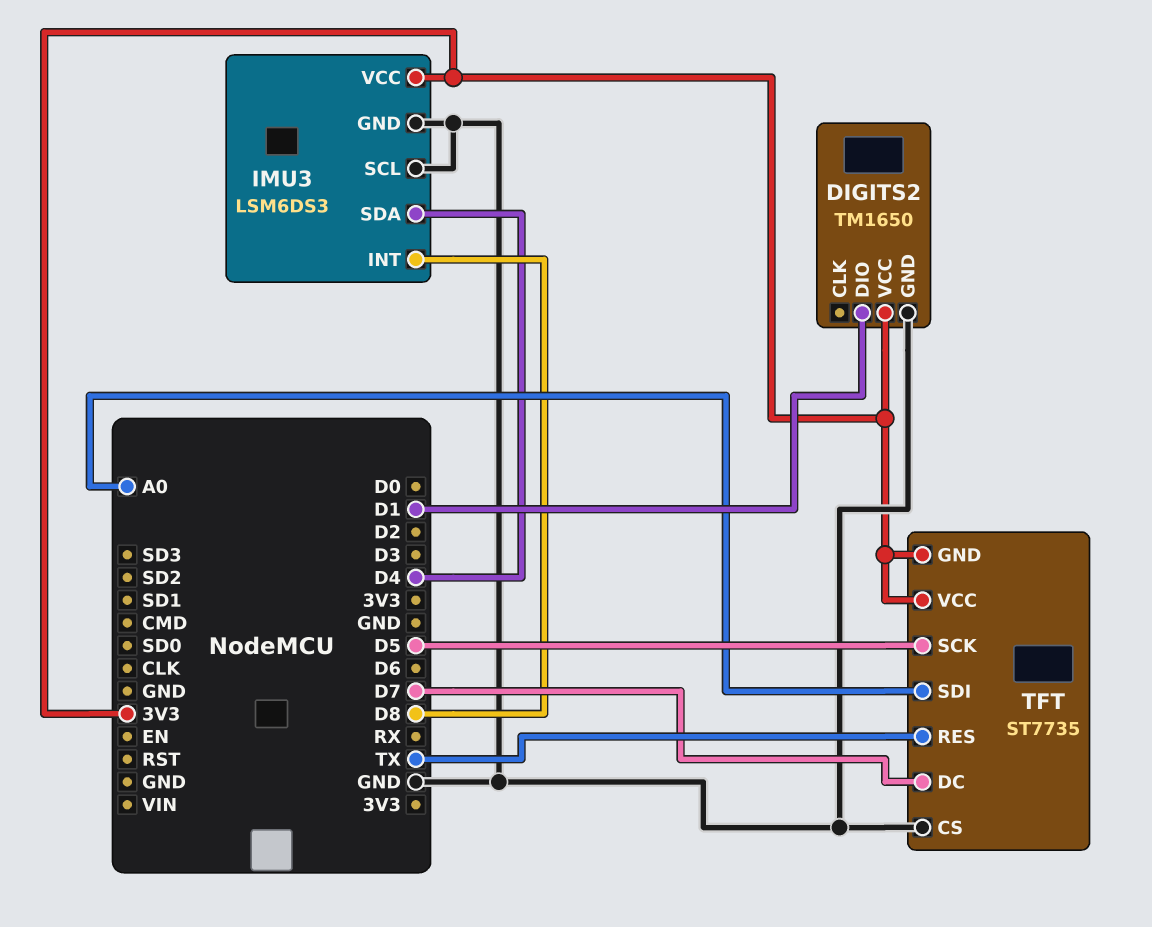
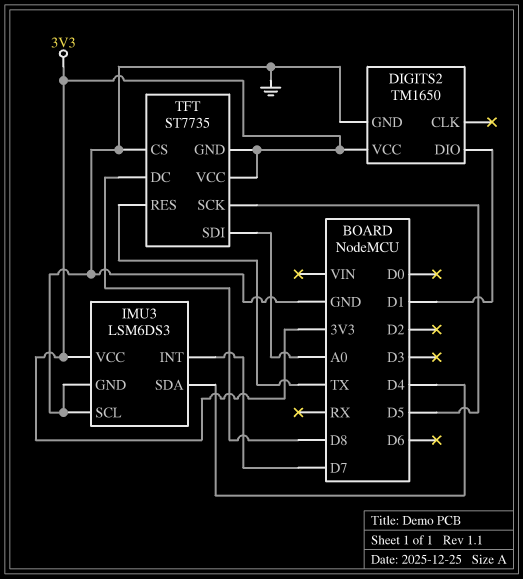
IMU3 pin INT: D8 -> D7
TFT pin DC: D7 -> D8

